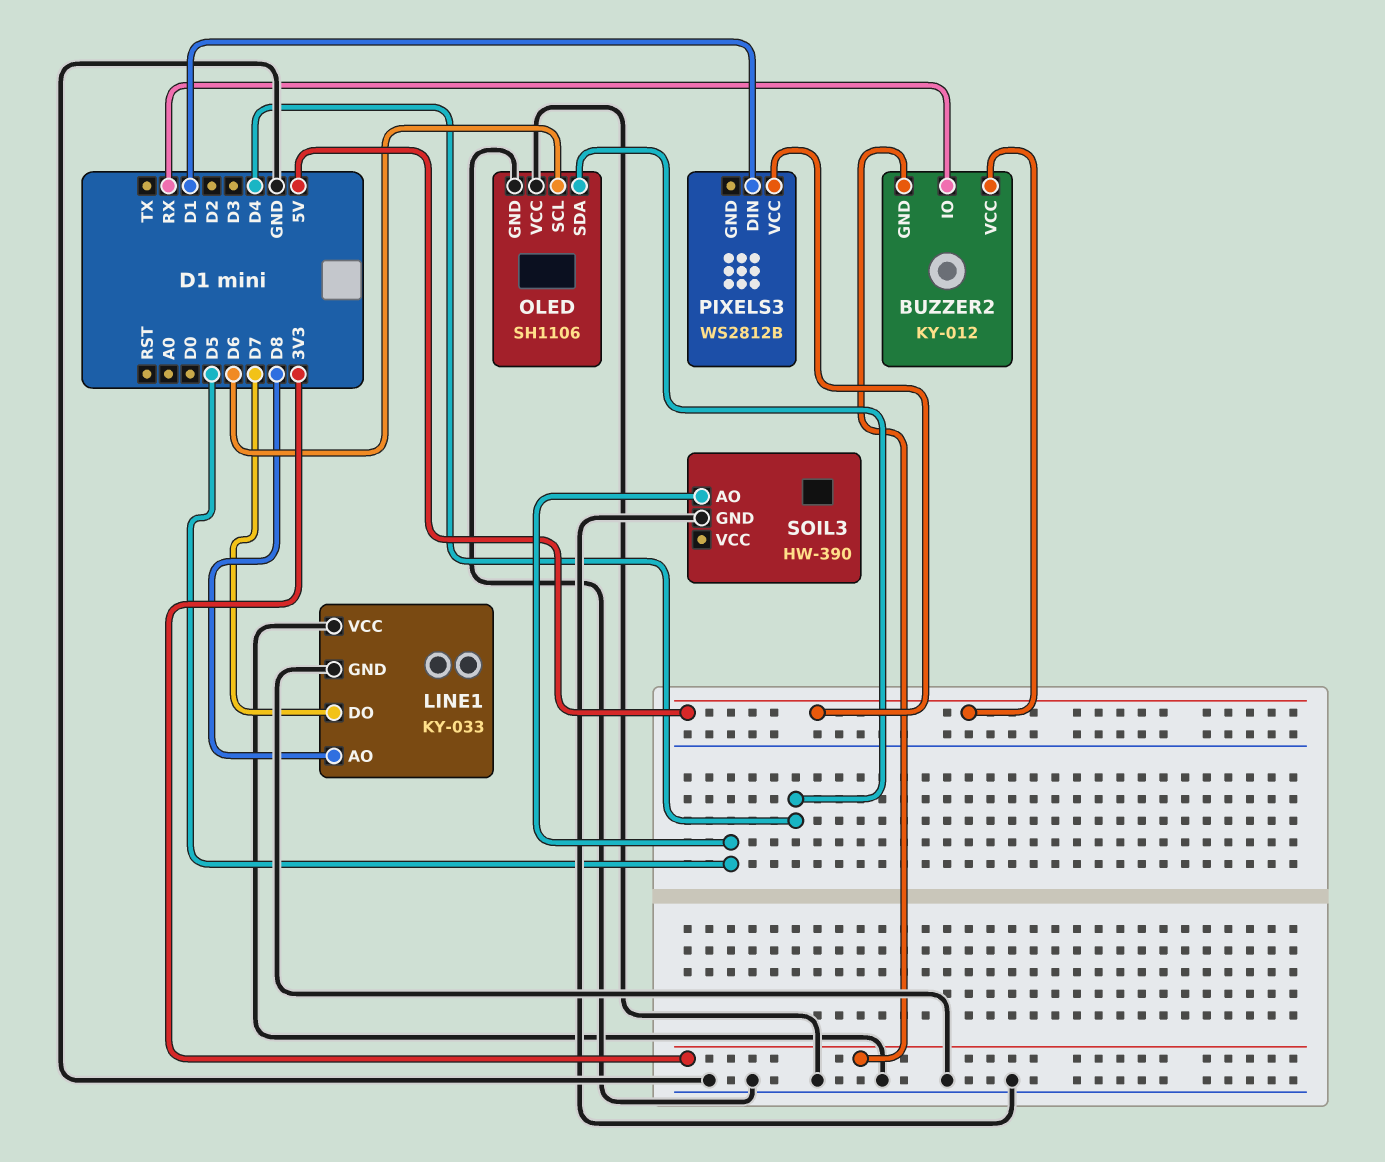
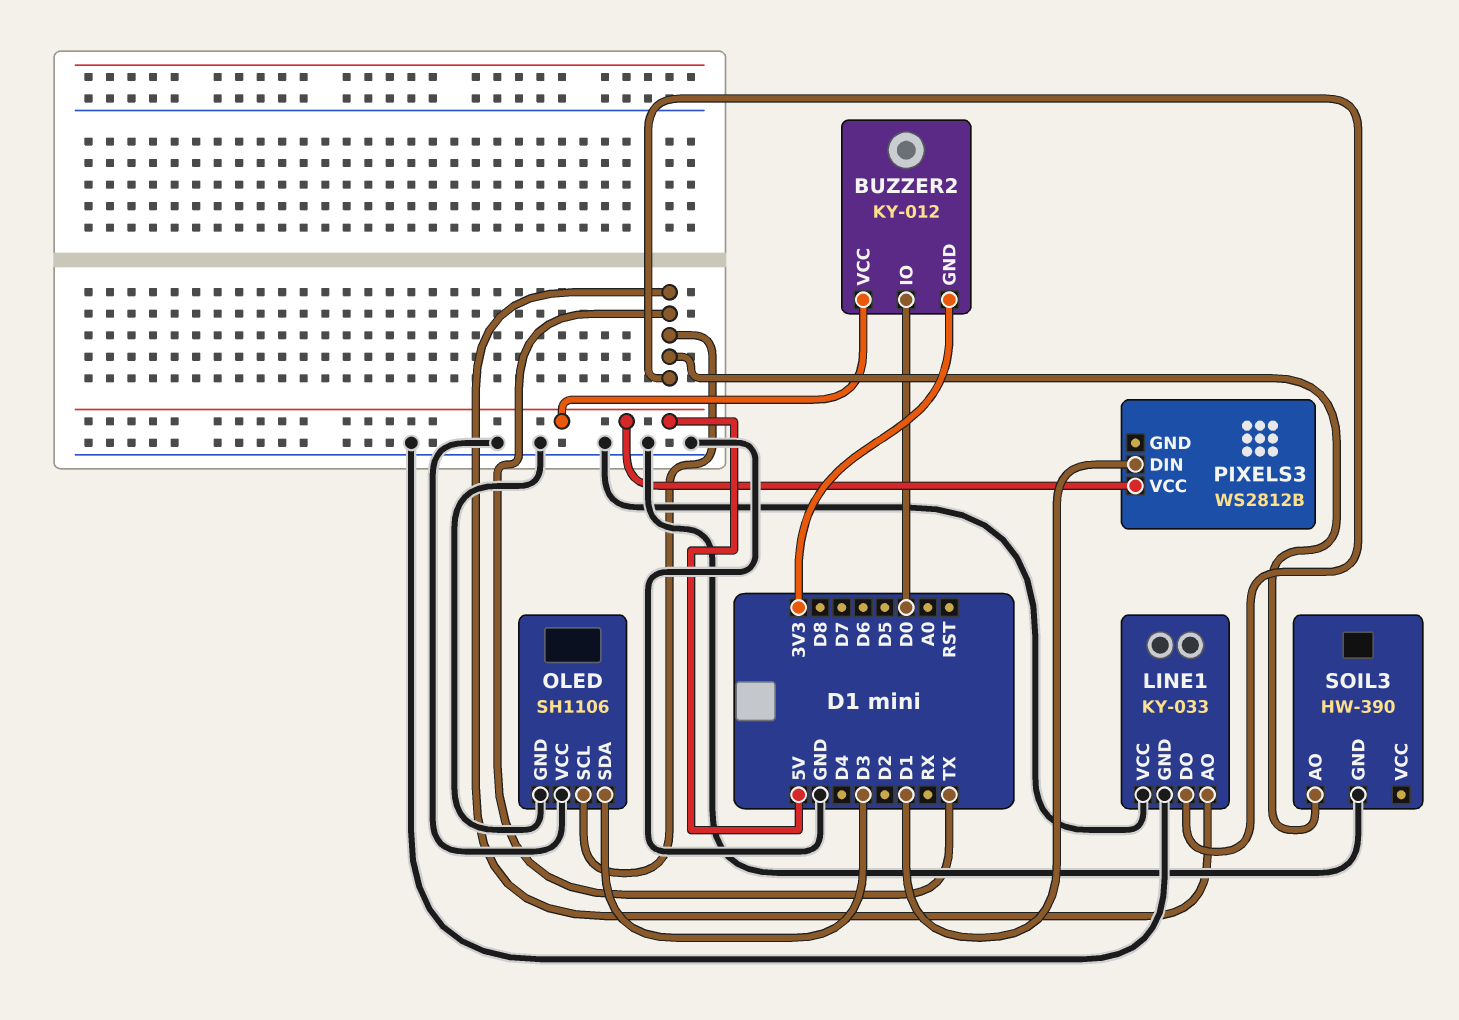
BUZZER2 pin IO: RX -> D0
LINE1 pin AO: D8 -> TX
LINE1 pin DO: D7 -> TX
OLED pin SCL: D6 -> TX
OLED pin SDA: D4 -> D3
SOIL3 pin AO: D5 -> TX

